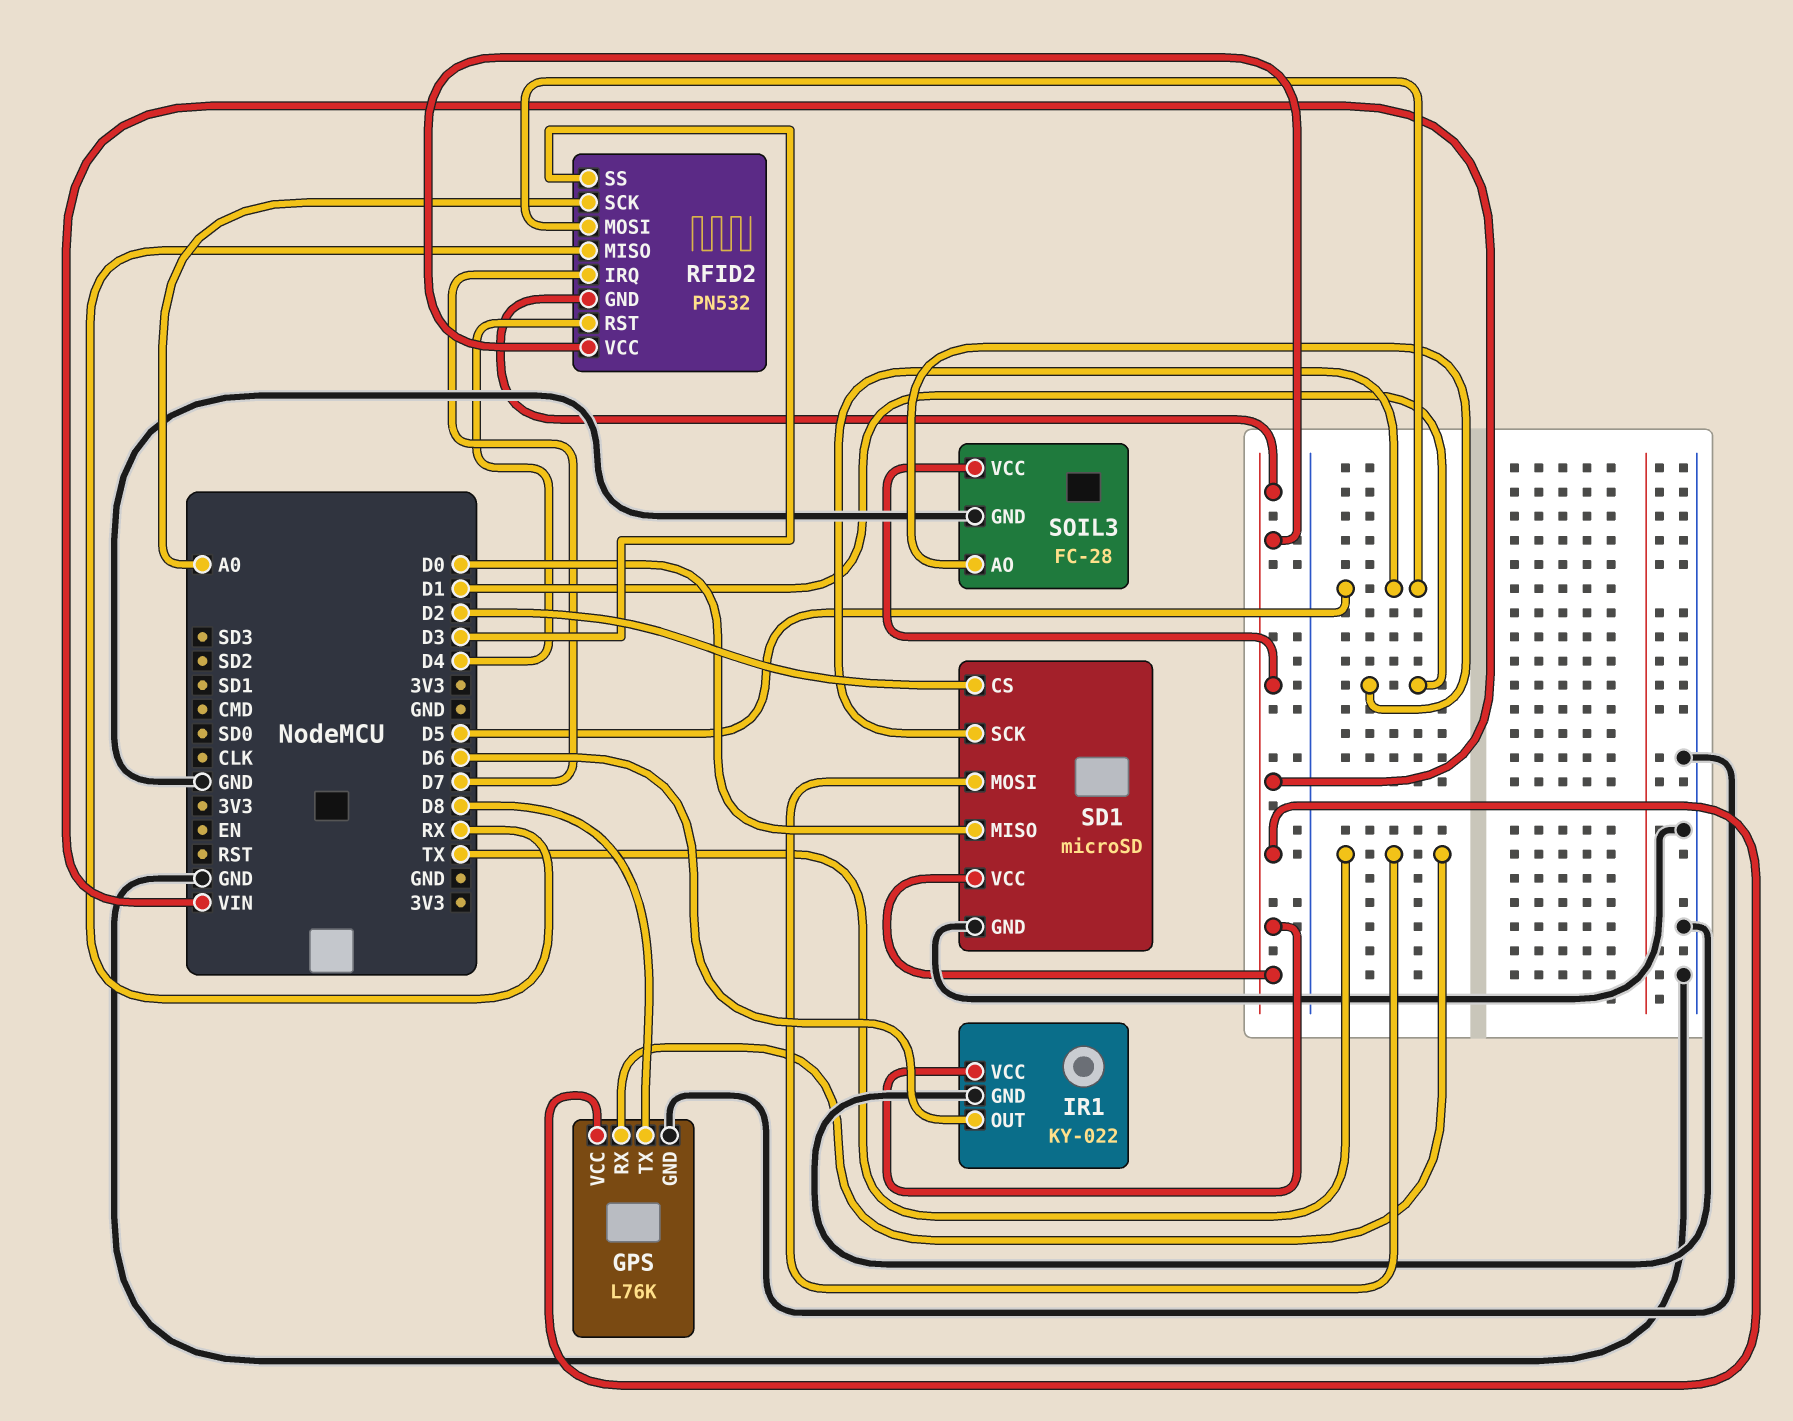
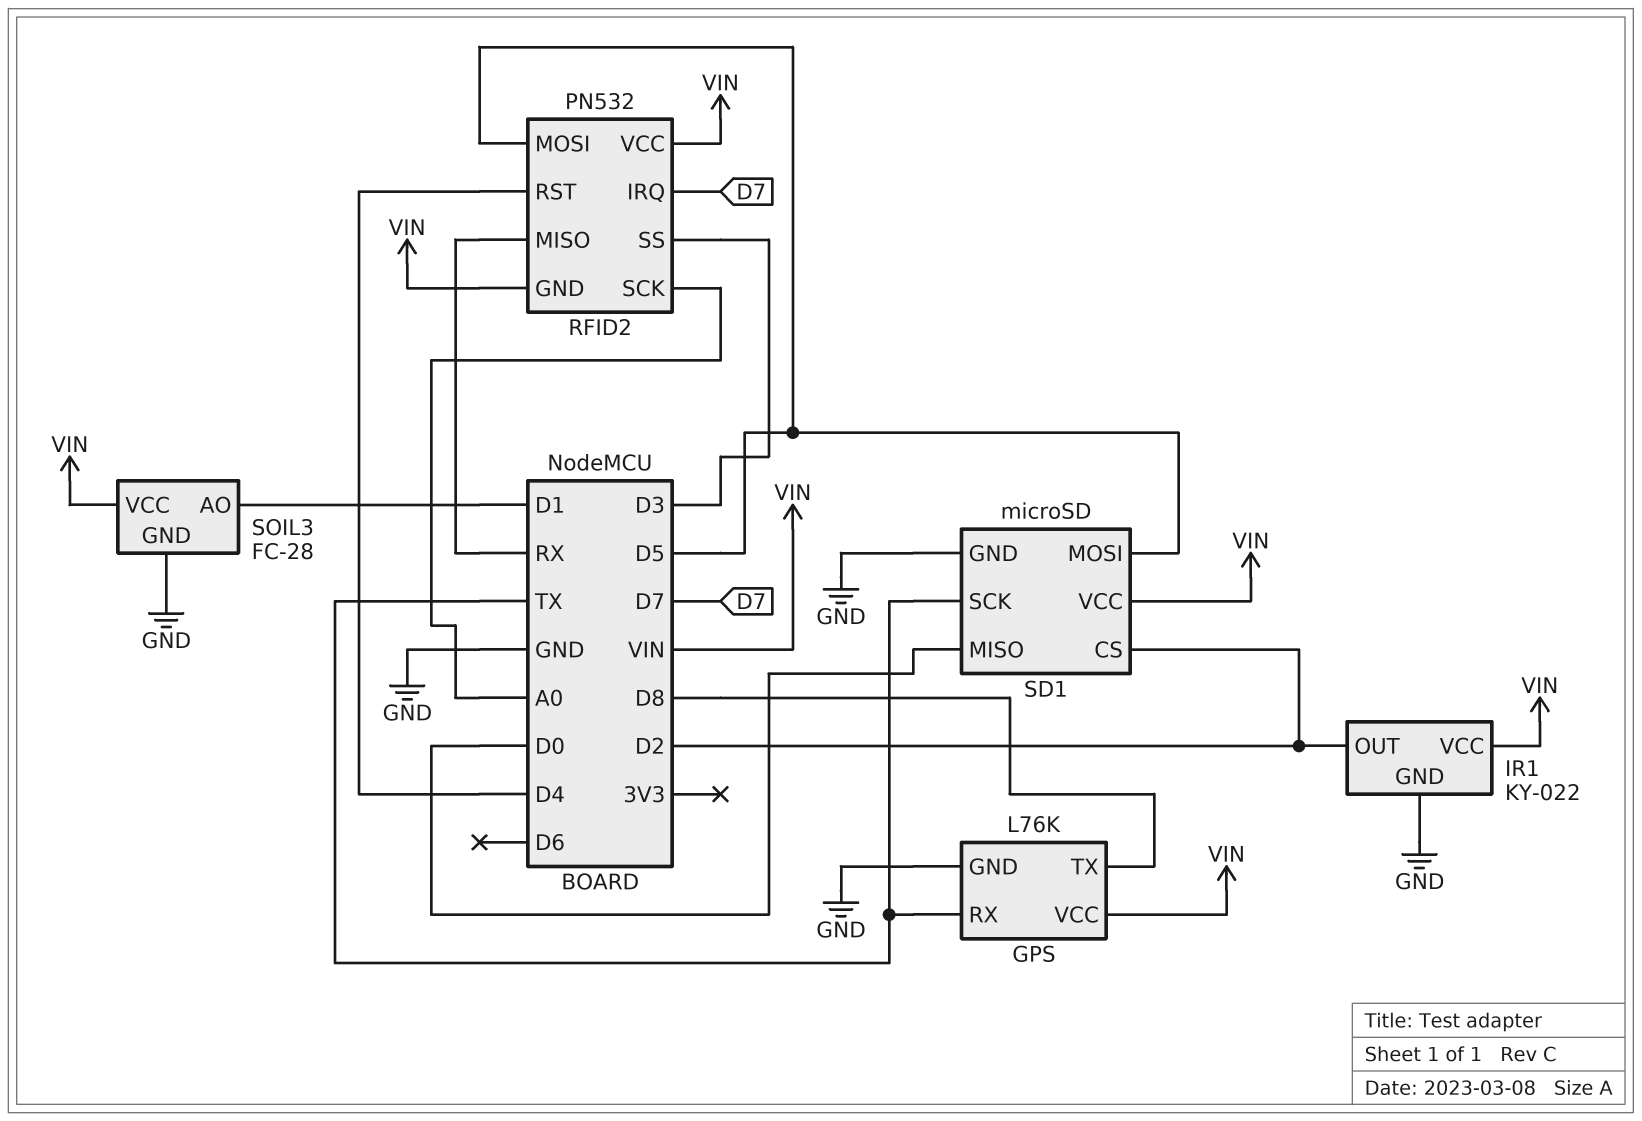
IR1 pin OUT: D6 -> D2
SD1 pin MOSI: TX -> D5
SD1 pin SCK: D5 -> TX

